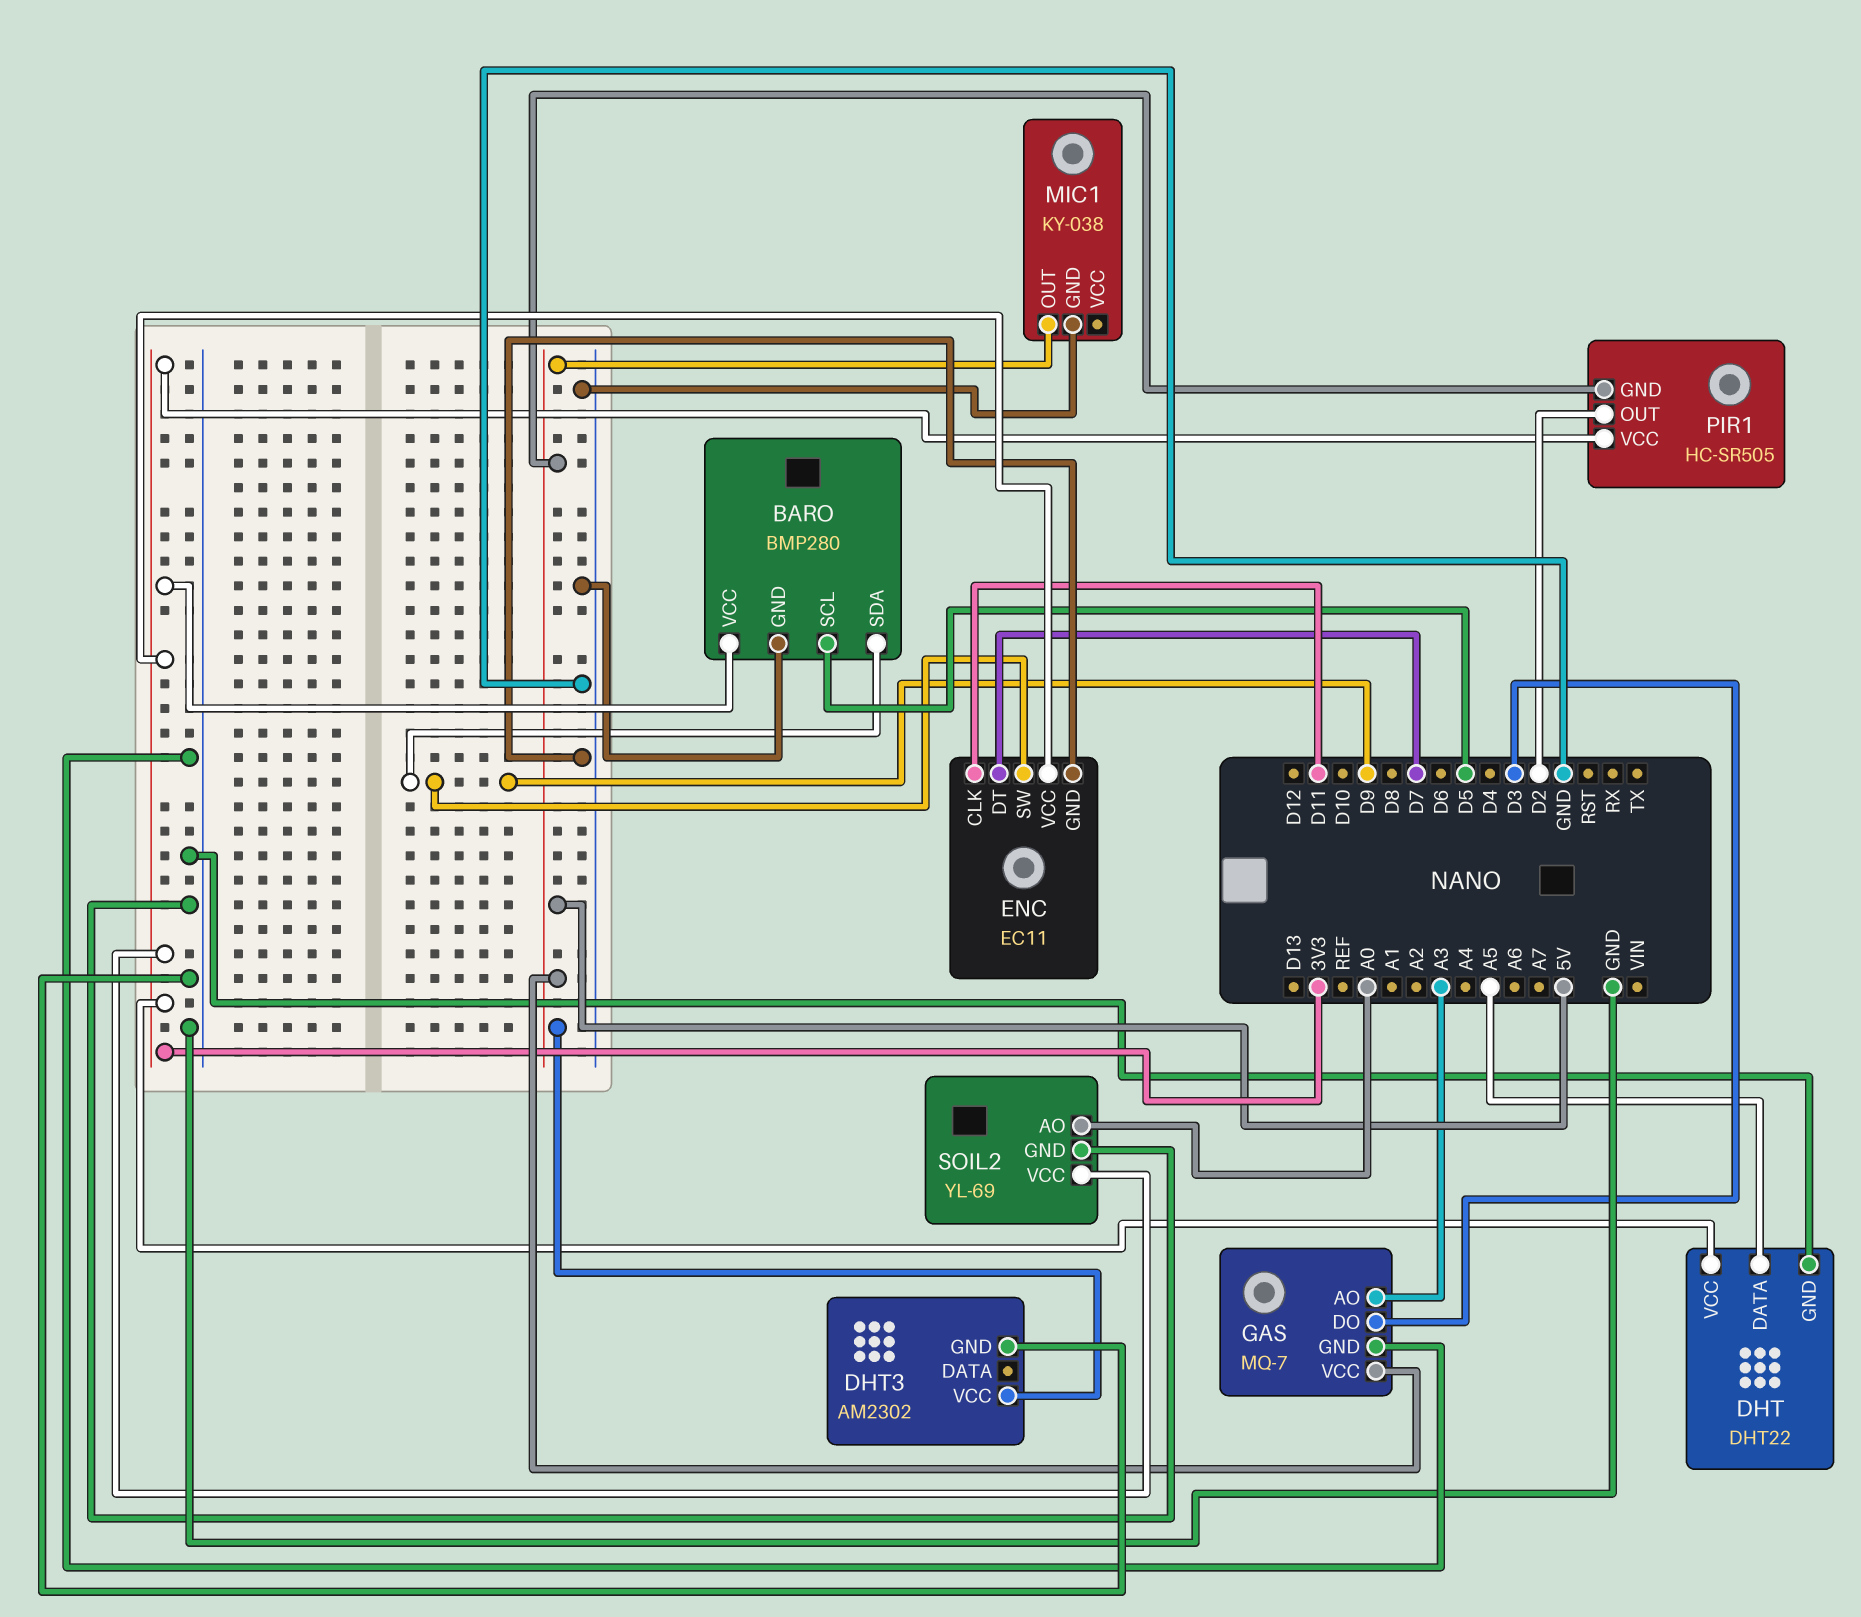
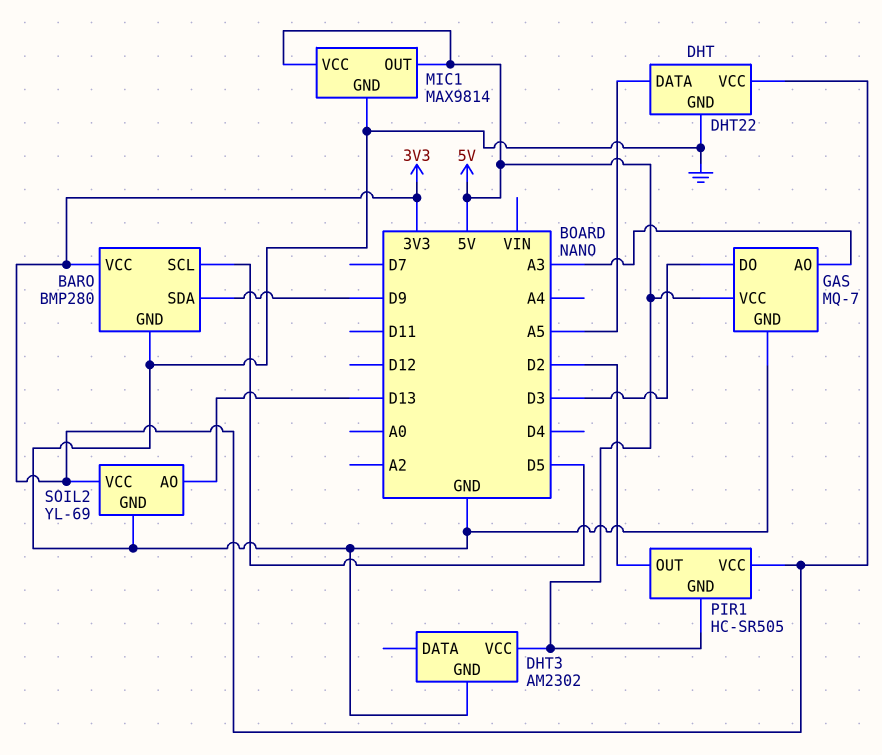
ENC: EC11 -> none
ENC pin CLK: D11 -> none
ENC pin DT: D7 -> none
ENC pin GND: GND -> none
ENC pin SW: D9 -> none
ENC pin VCC: 3V3 -> none
MIC1: KY-038 -> MAX9814
MIC1 pin VCC: none -> 5V
SOIL2 pin AO: A0 -> D13

